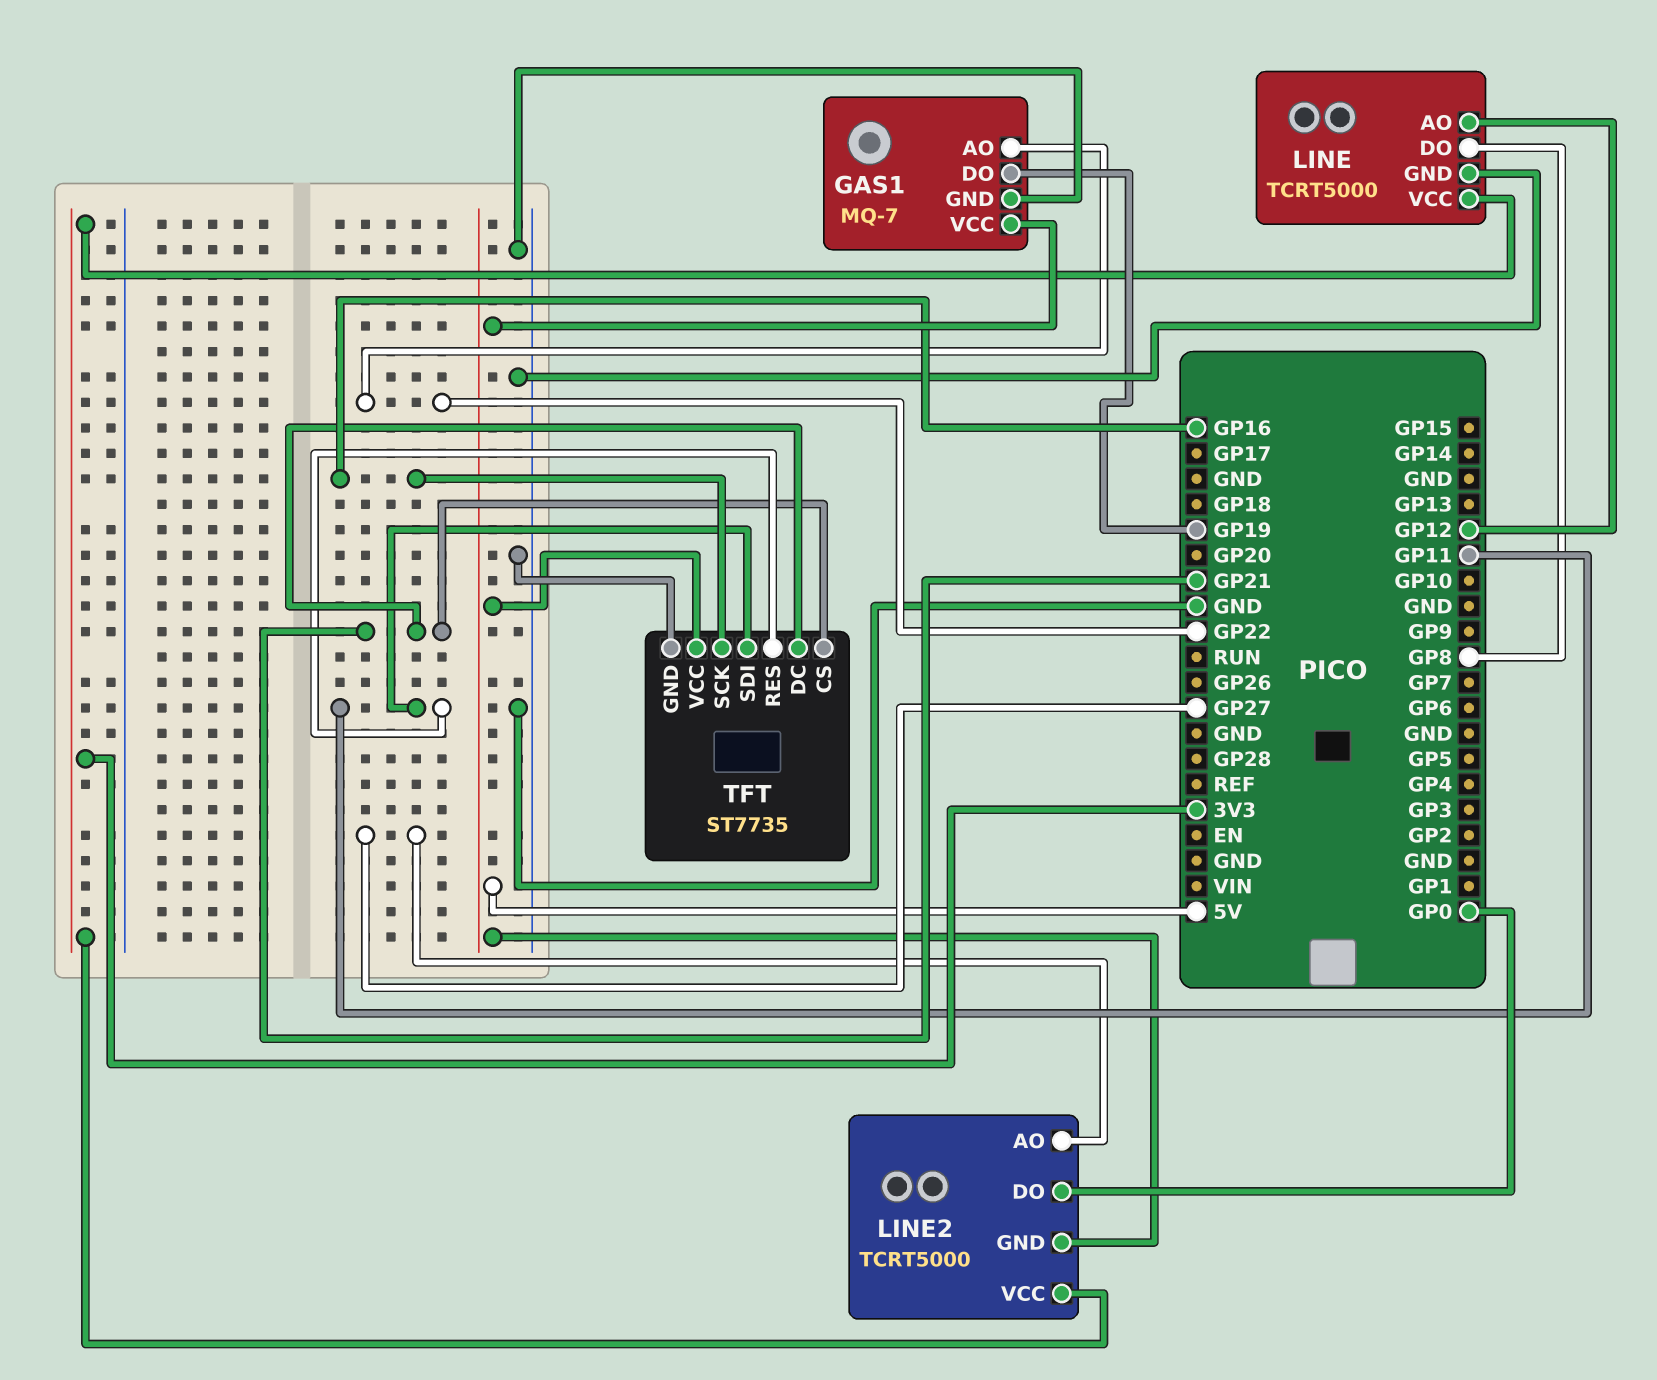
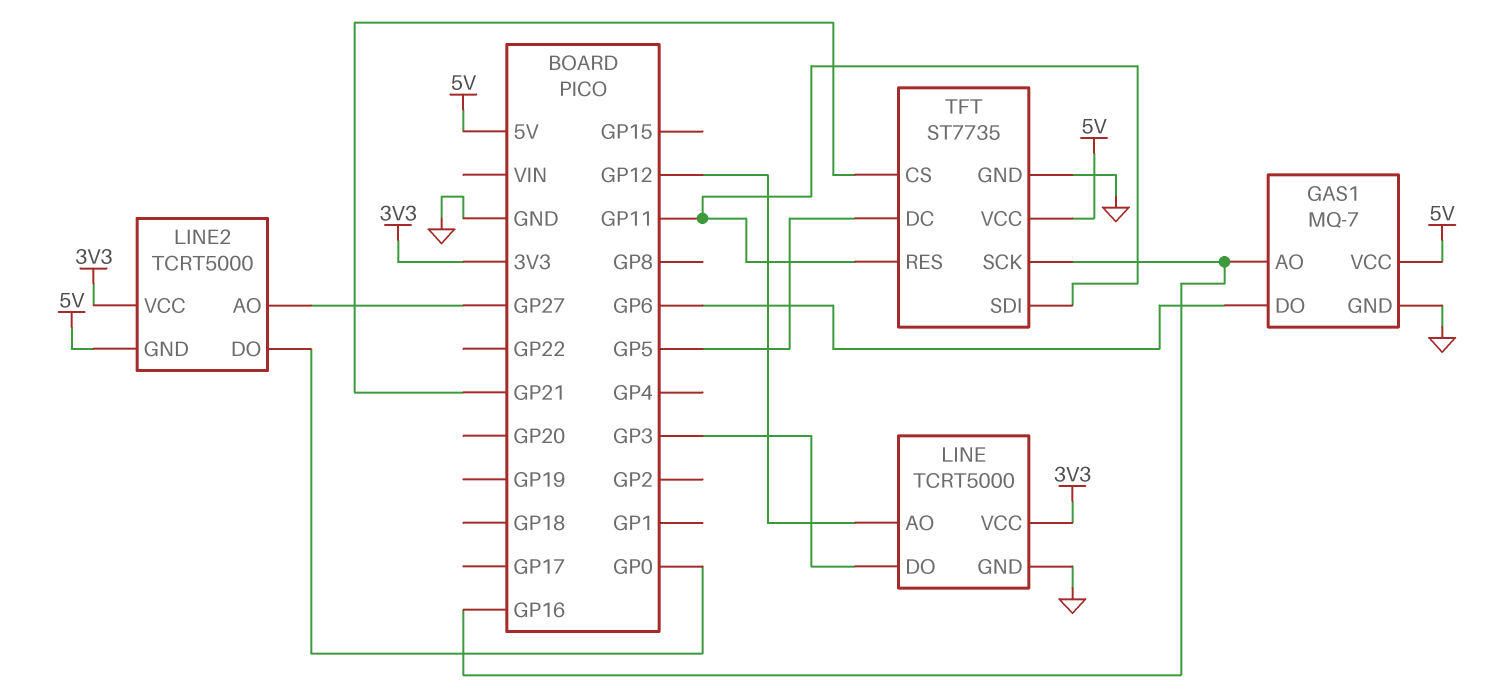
GAS1 pin AO: GP22 -> GP16
GAS1 pin DO: GP19 -> GP6
LINE pin DO: GP8 -> GP3
TFT pin DC: GP21 -> GP5

